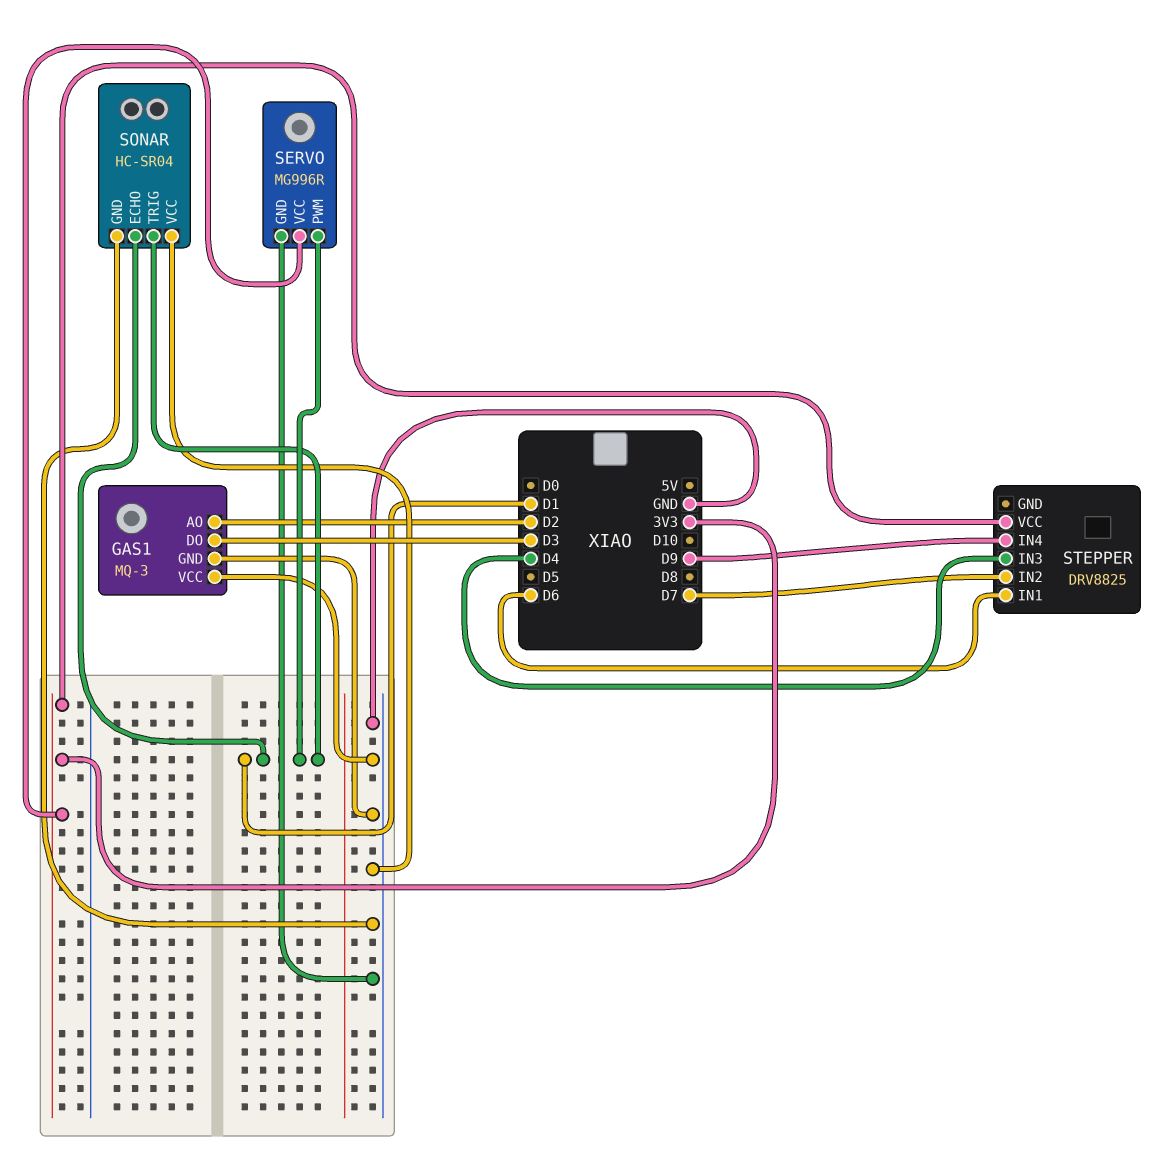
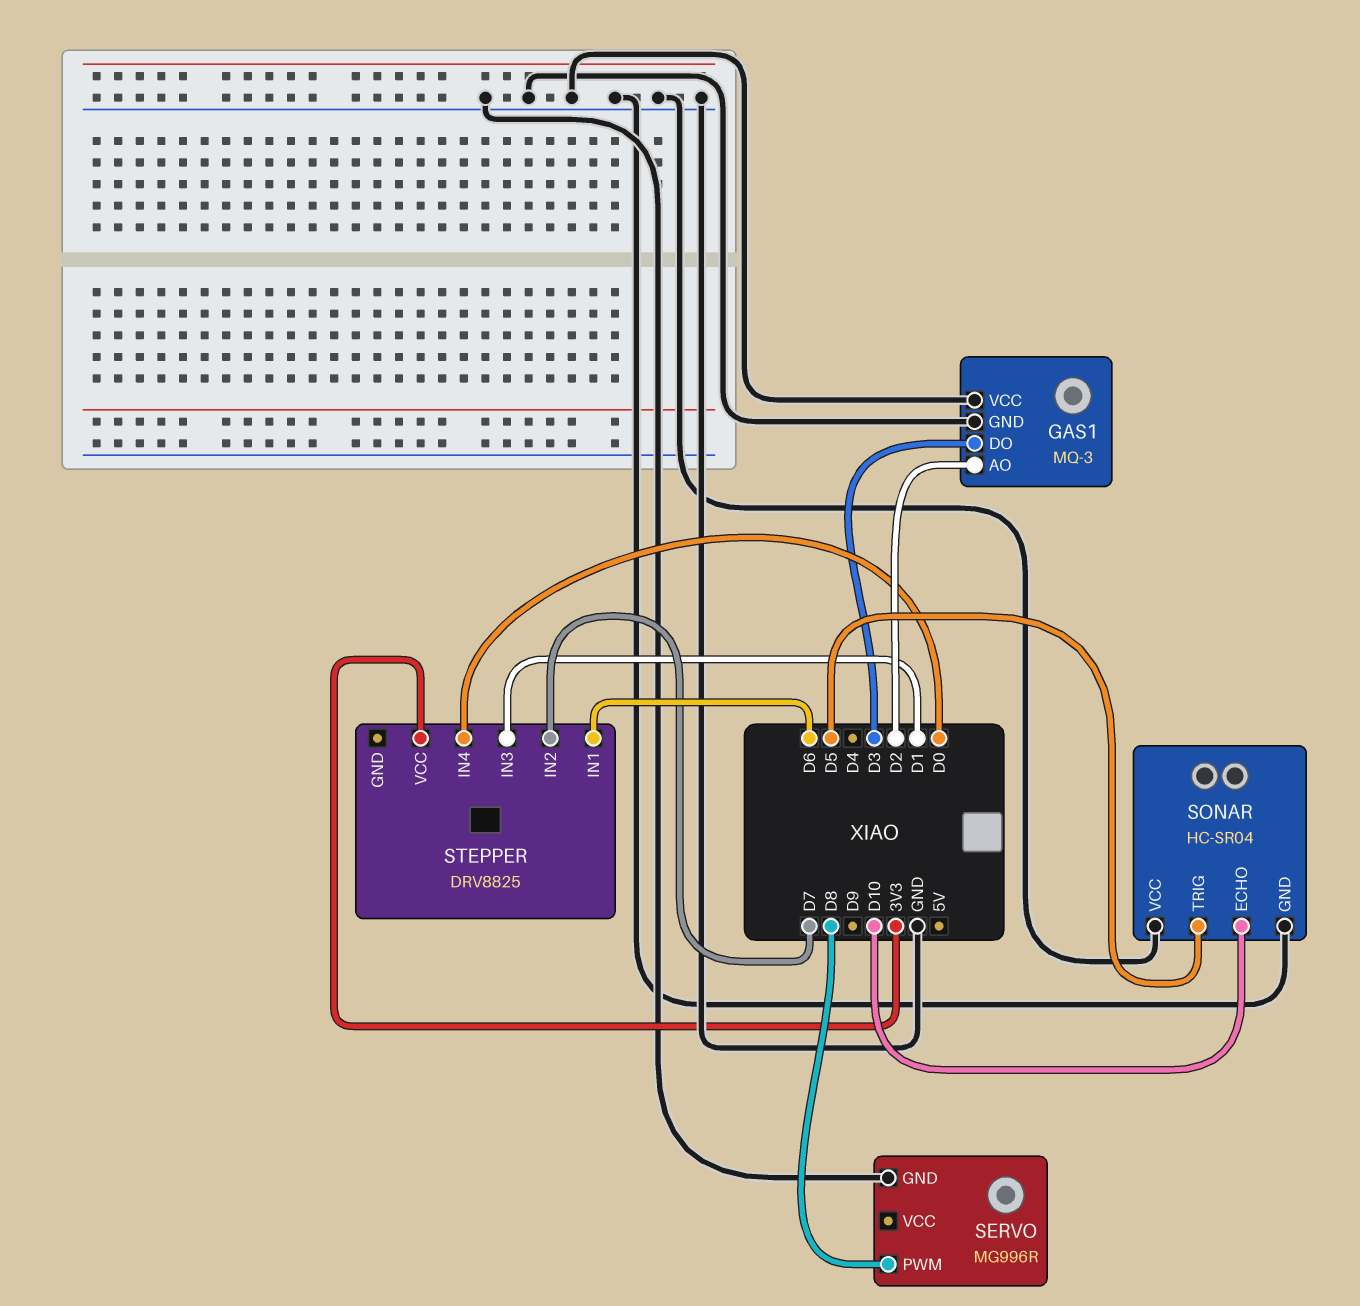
SERVO pin PWM: D1 -> D8
SERVO pin VCC: 3V3 -> none
SONAR pin ECHO: D1 -> D10
SONAR pin TRIG: D1 -> D5
STEPPER pin IN3: D4 -> D1
STEPPER pin IN4: D9 -> D0

